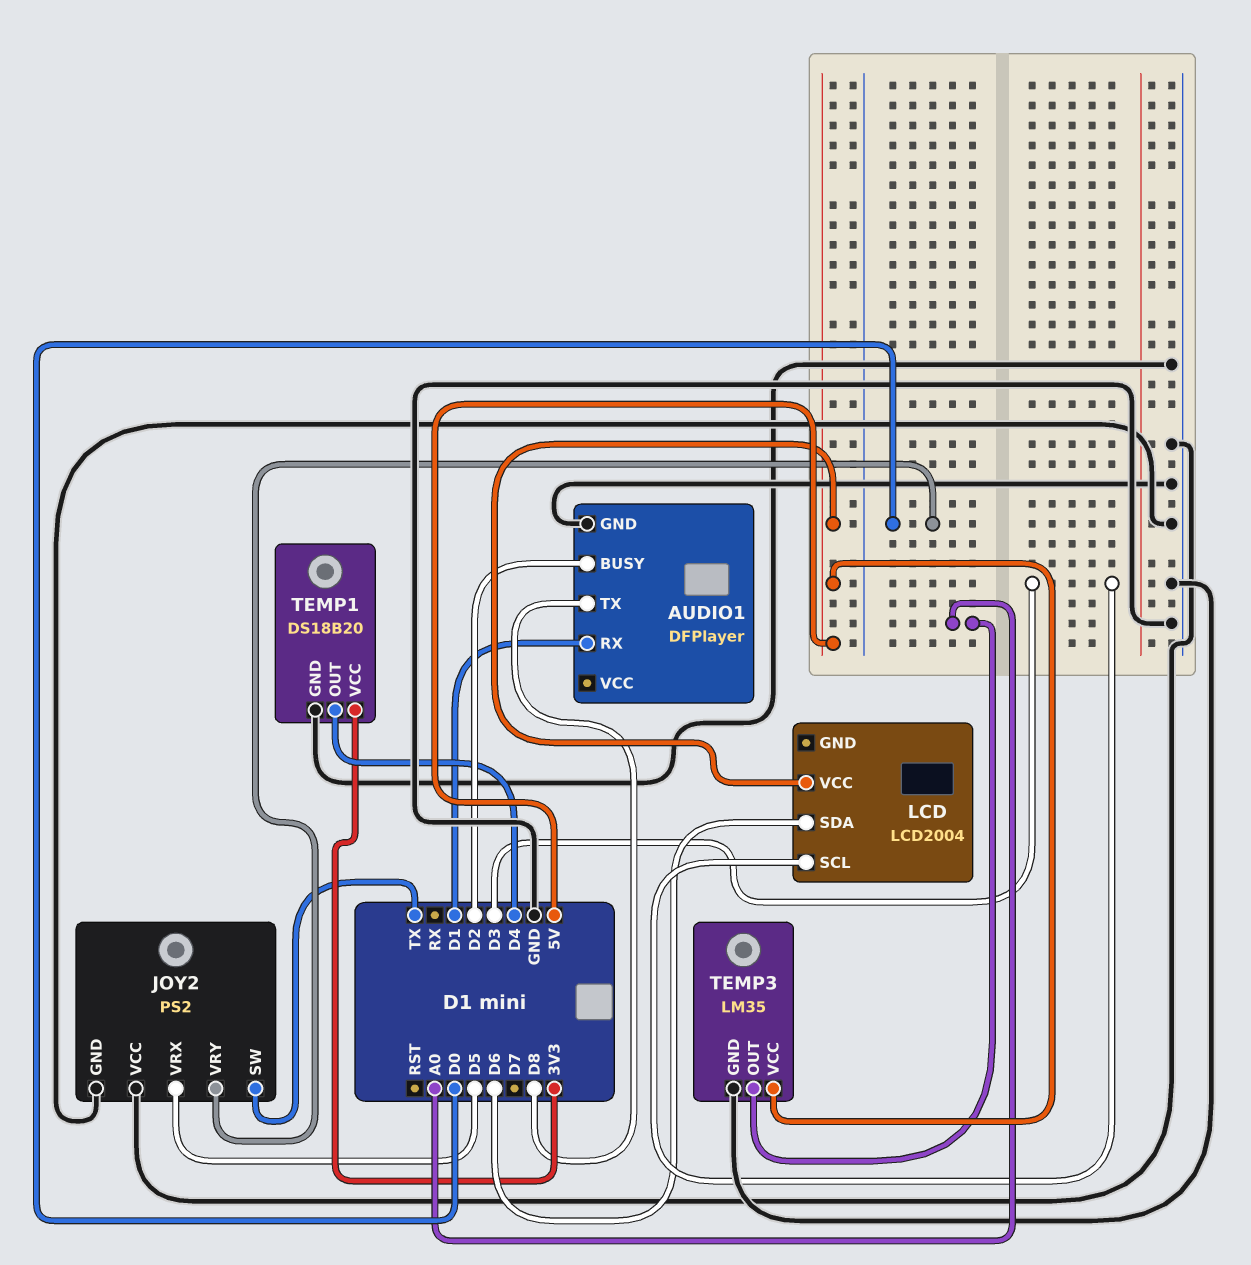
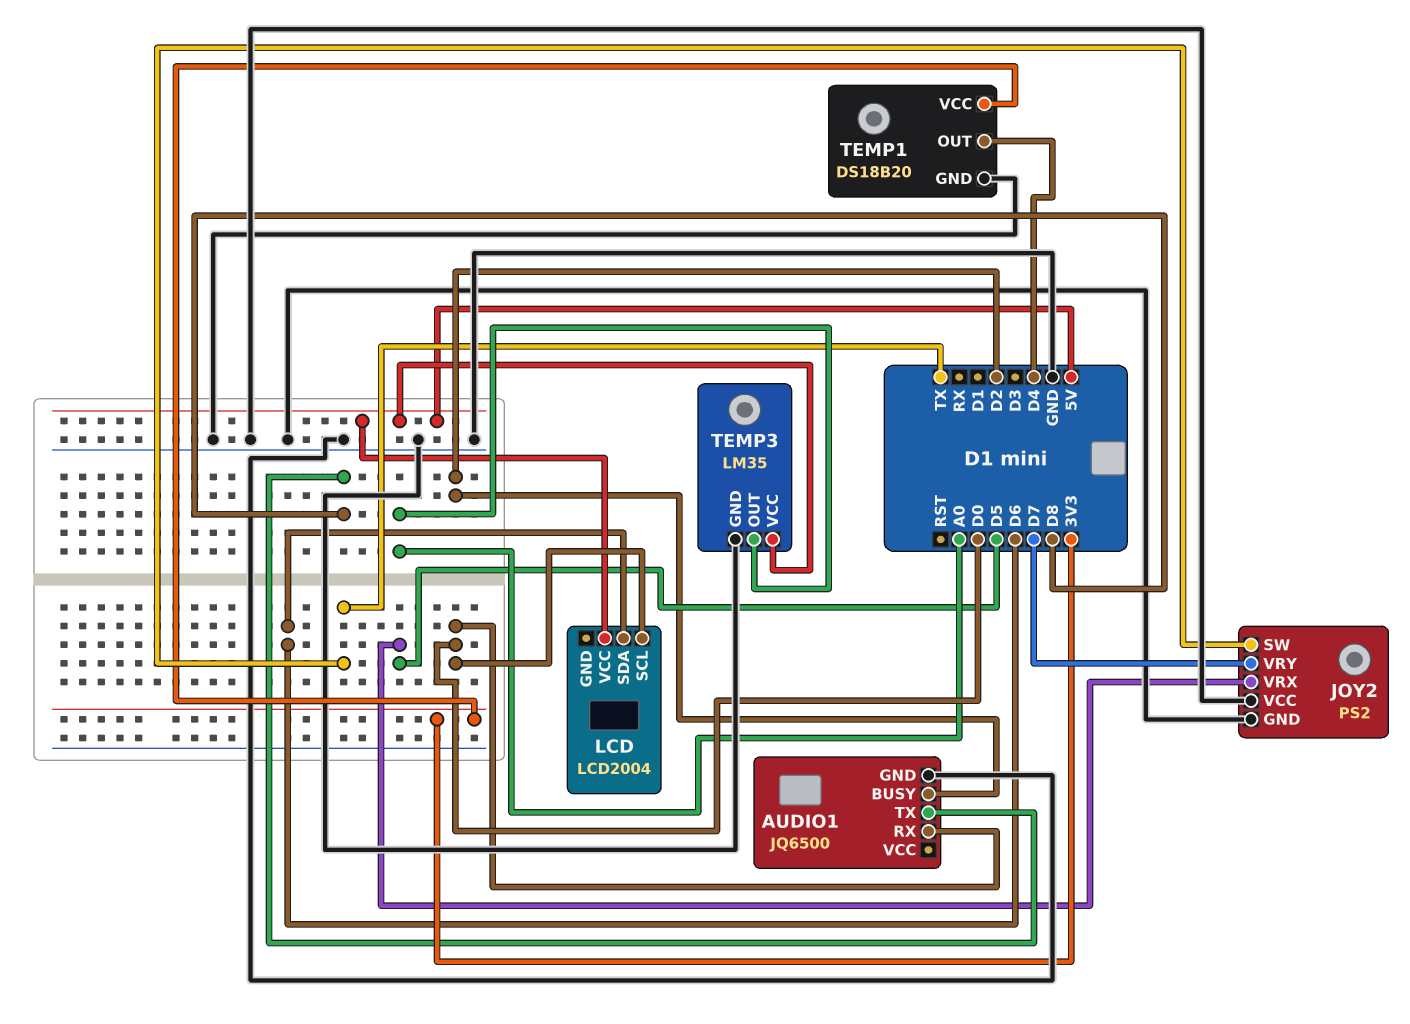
AUDIO1: DFPlayer -> JQ6500
AUDIO1 pin RX: D1 -> D0
JOY2 pin VRY: D0 -> D7
LCD pin SCL: D3 -> D0

